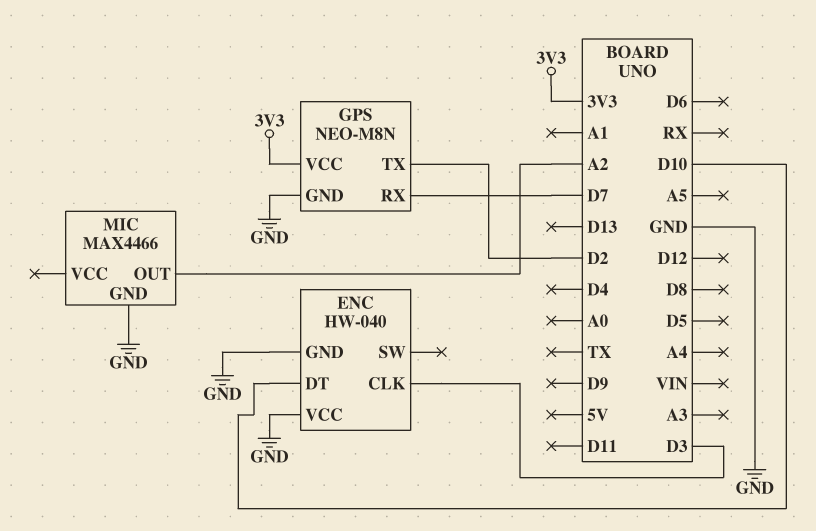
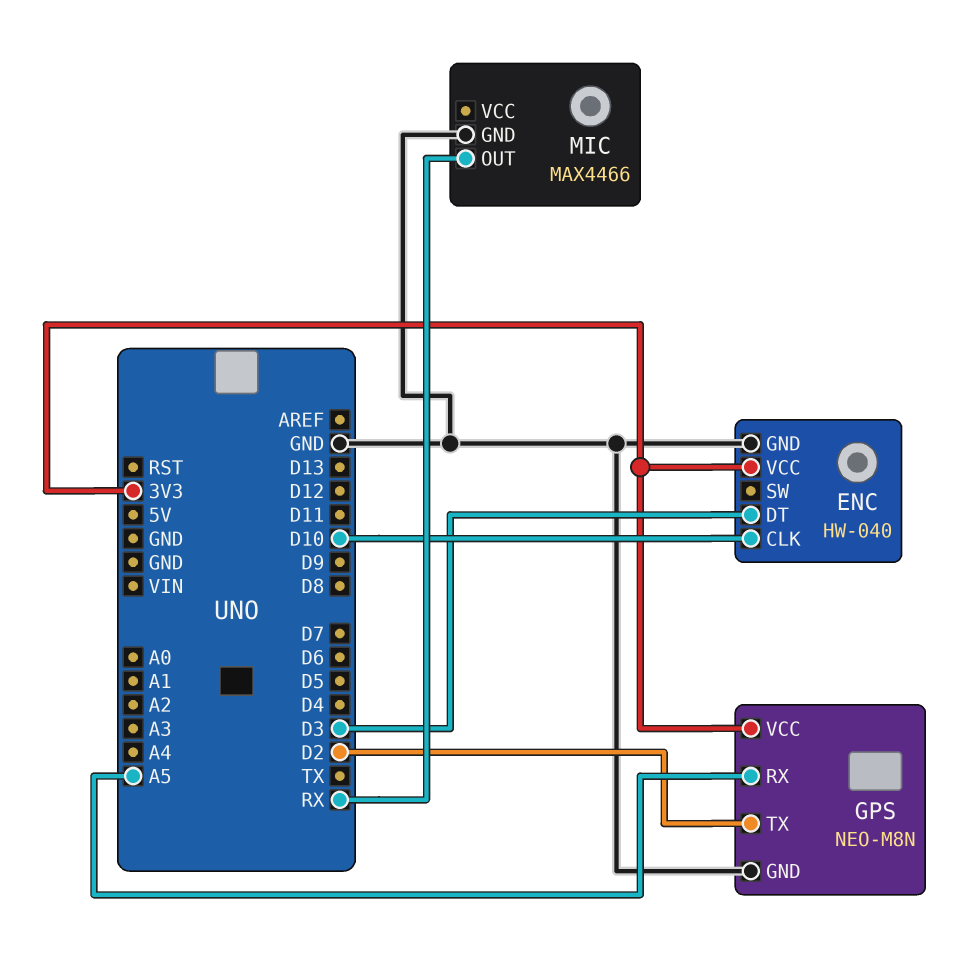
ENC pin CLK: D3 -> D10
ENC pin DT: D10 -> D3
ENC pin VCC: GND -> 3V3
GPS pin RX: D7 -> A5
MIC pin OUT: A2 -> RX

